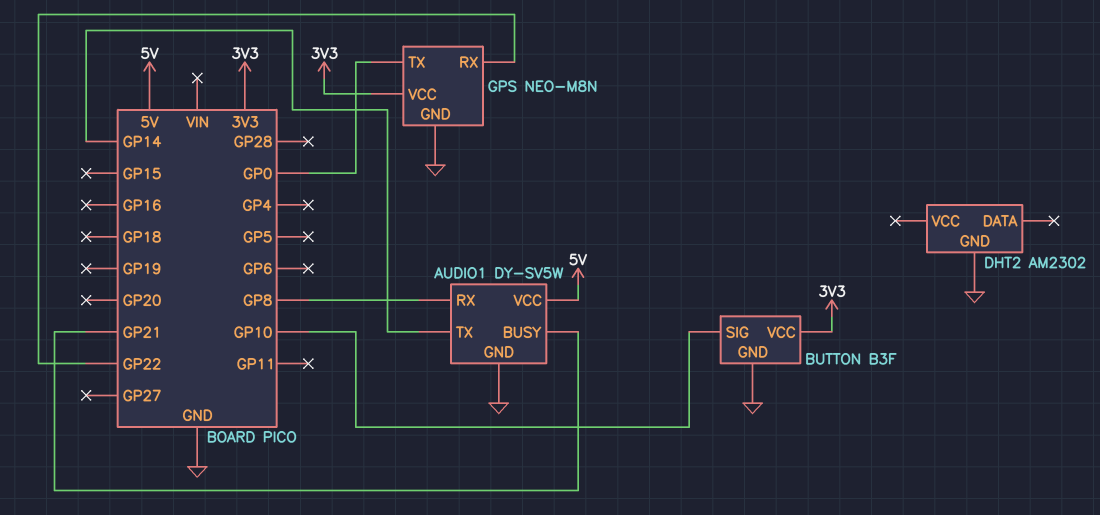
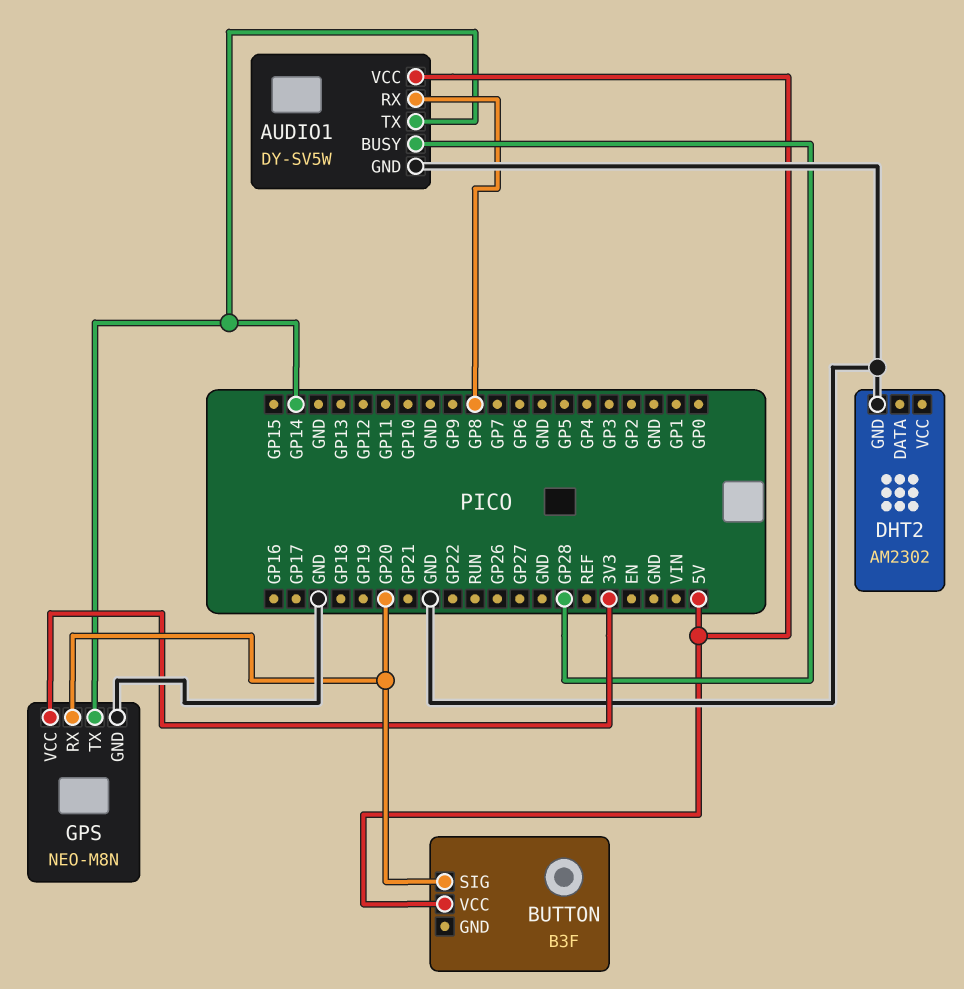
AUDIO1 pin BUSY: GP21 -> GP28
BUTTON pin GND: GND -> none
BUTTON pin SIG: GP10 -> GP20
BUTTON pin VCC: 3V3 -> 5V
GPS pin RX: GP22 -> GP20
GPS pin TX: GP0 -> GP14

